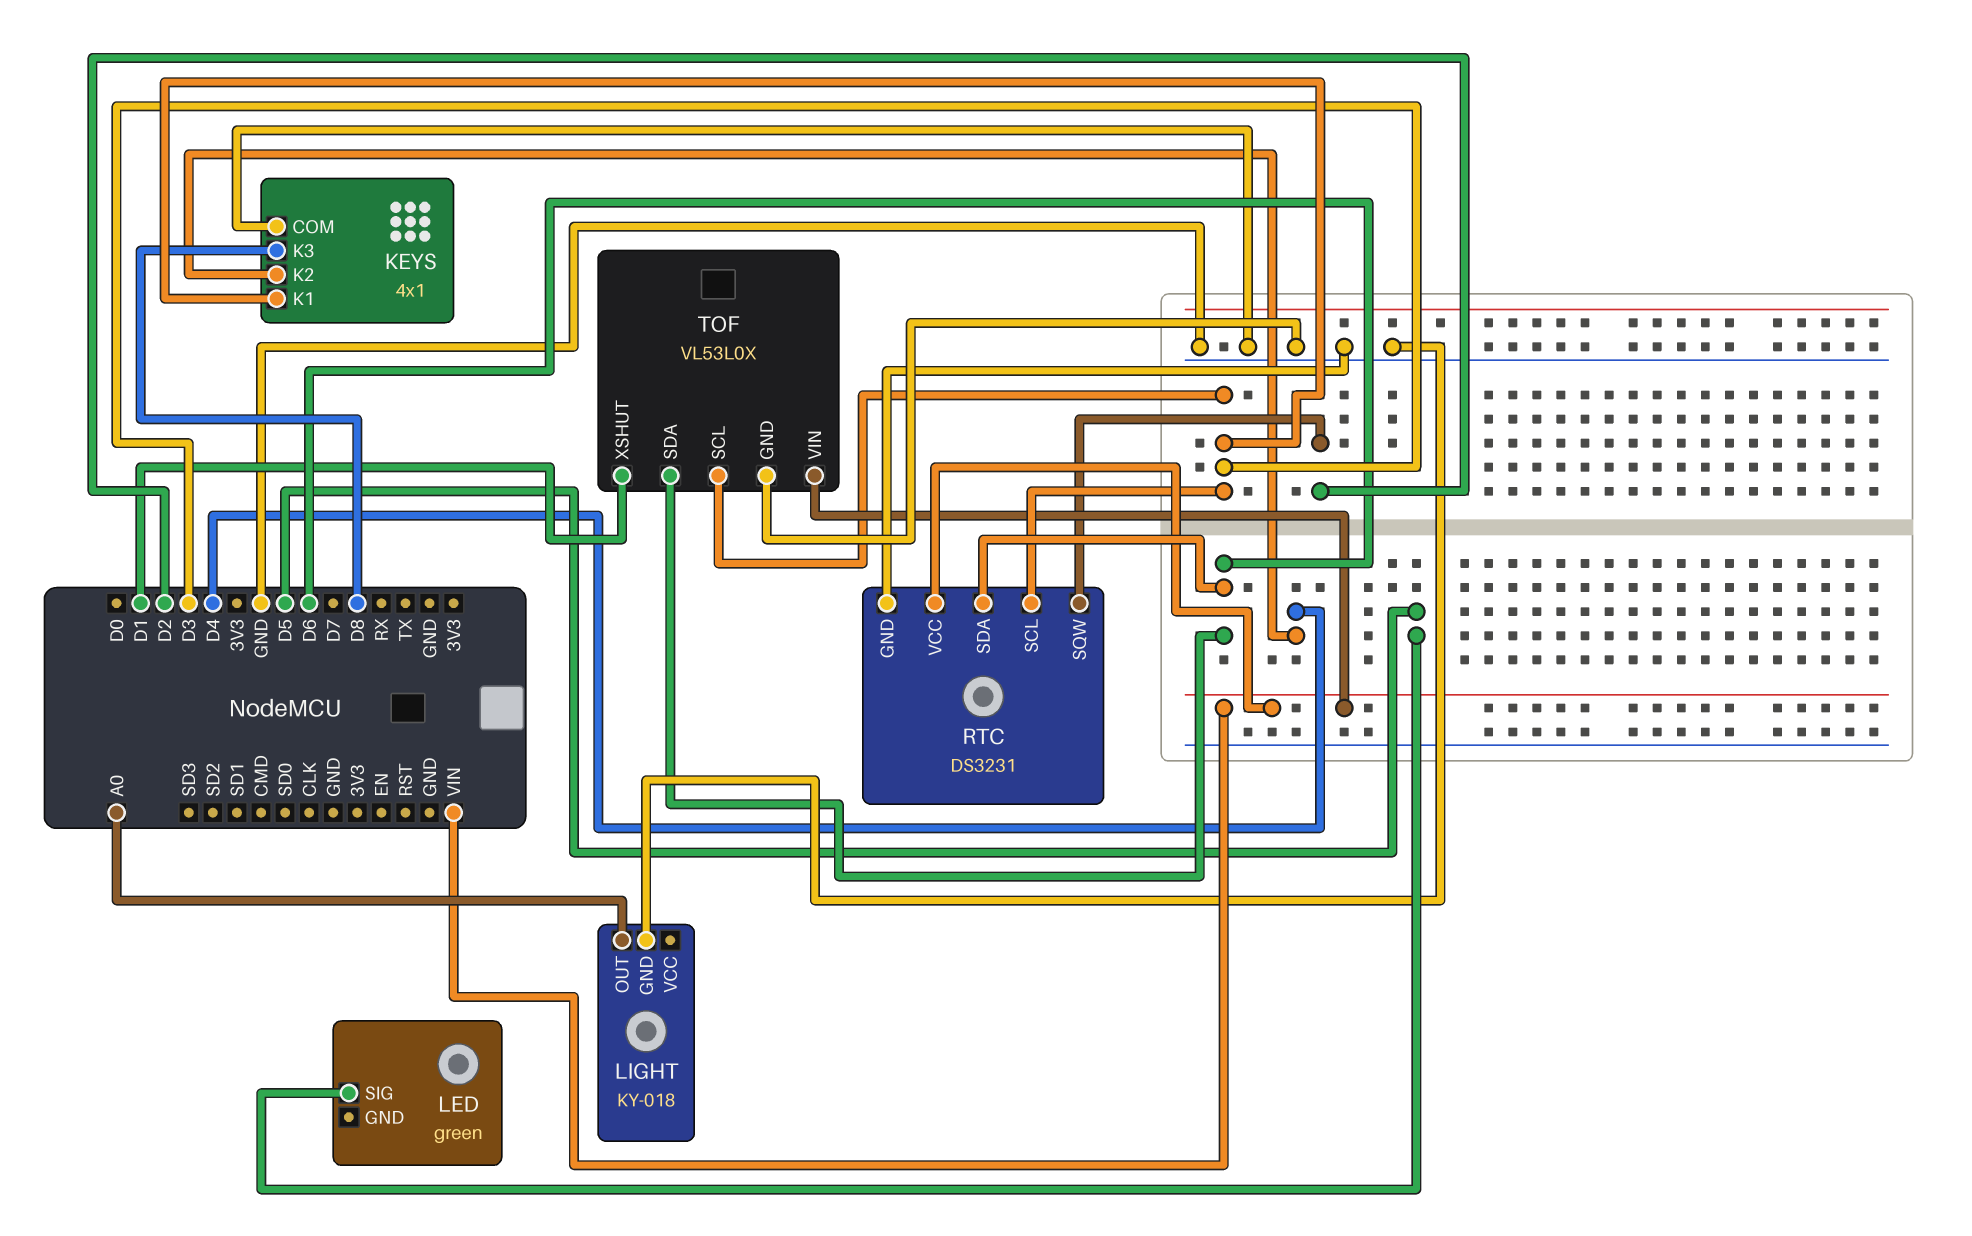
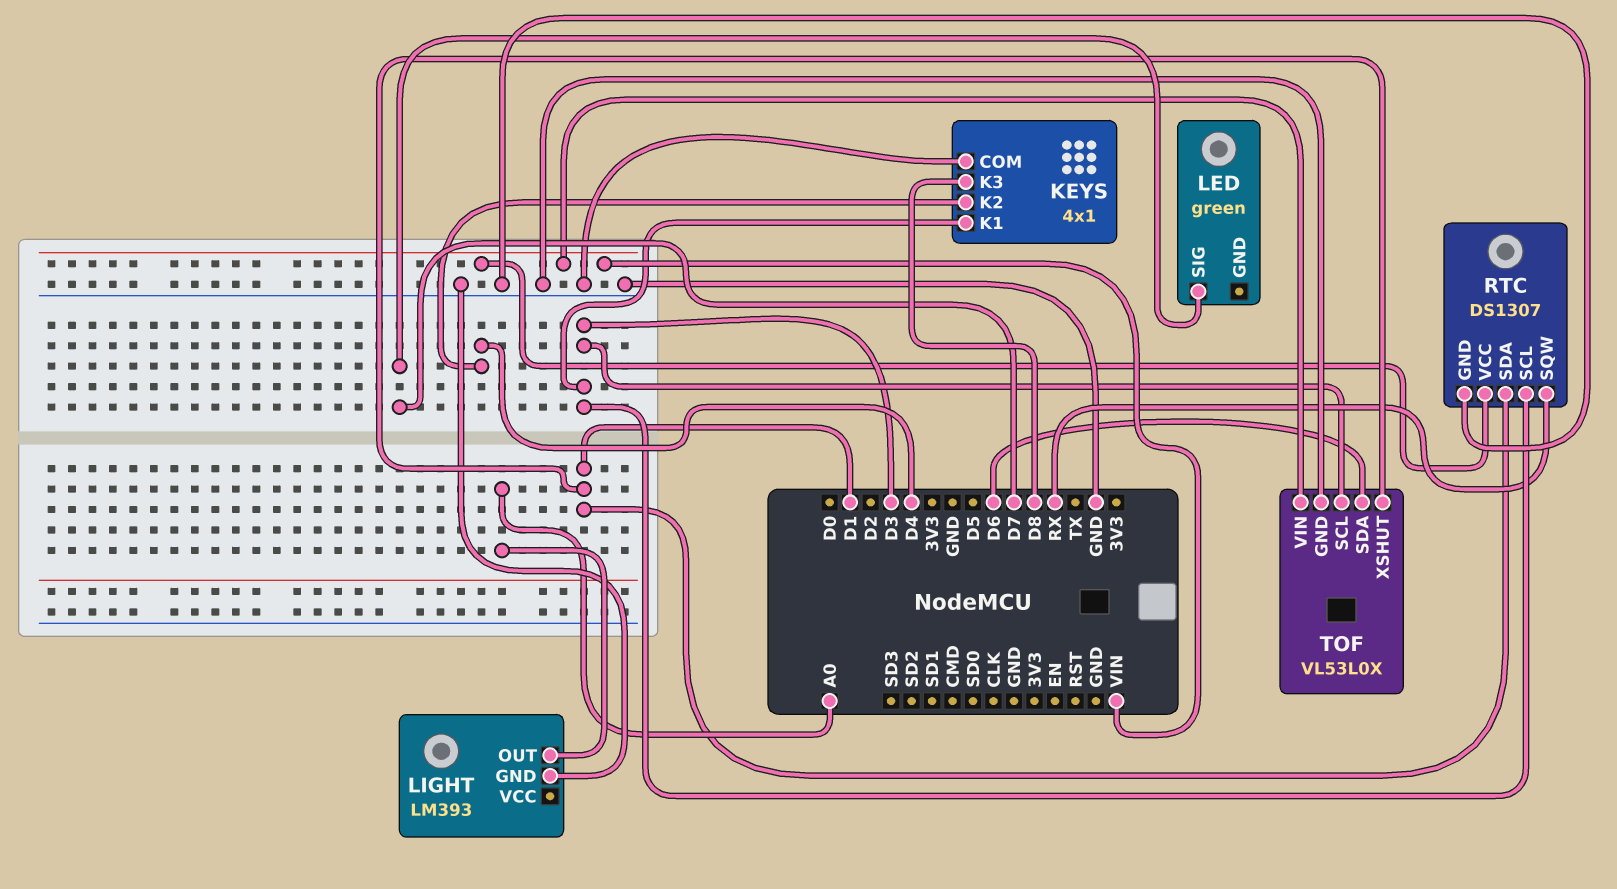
LED pin SIG: D5 -> D7
LIGHT: KY-018 -> LM393
RTC: DS3231 -> DS1307
RTC pin SDA: D6 -> D1
RTC pin SQW: D2 -> RX

